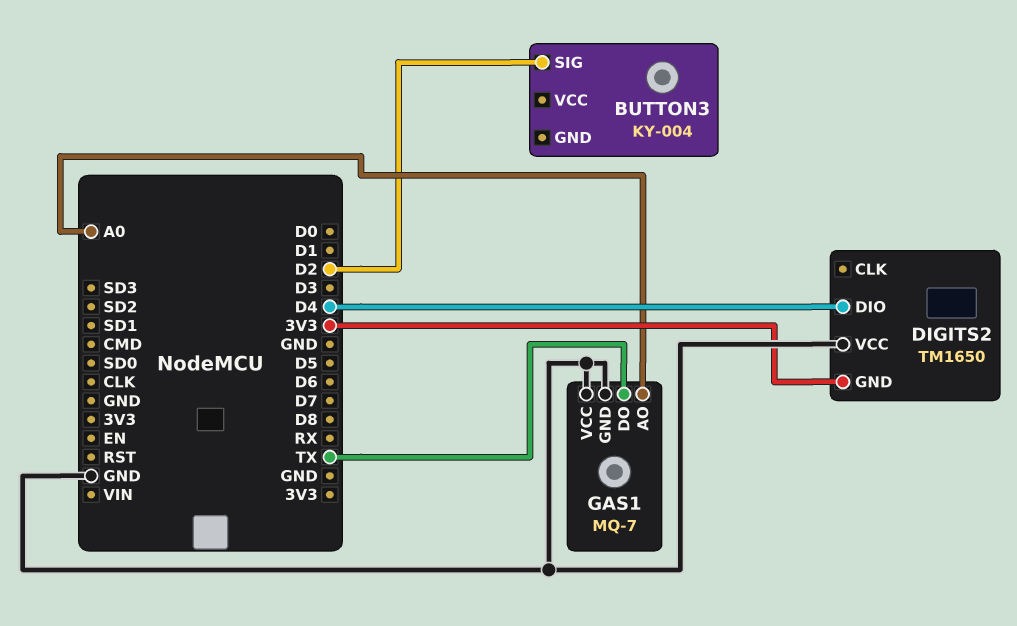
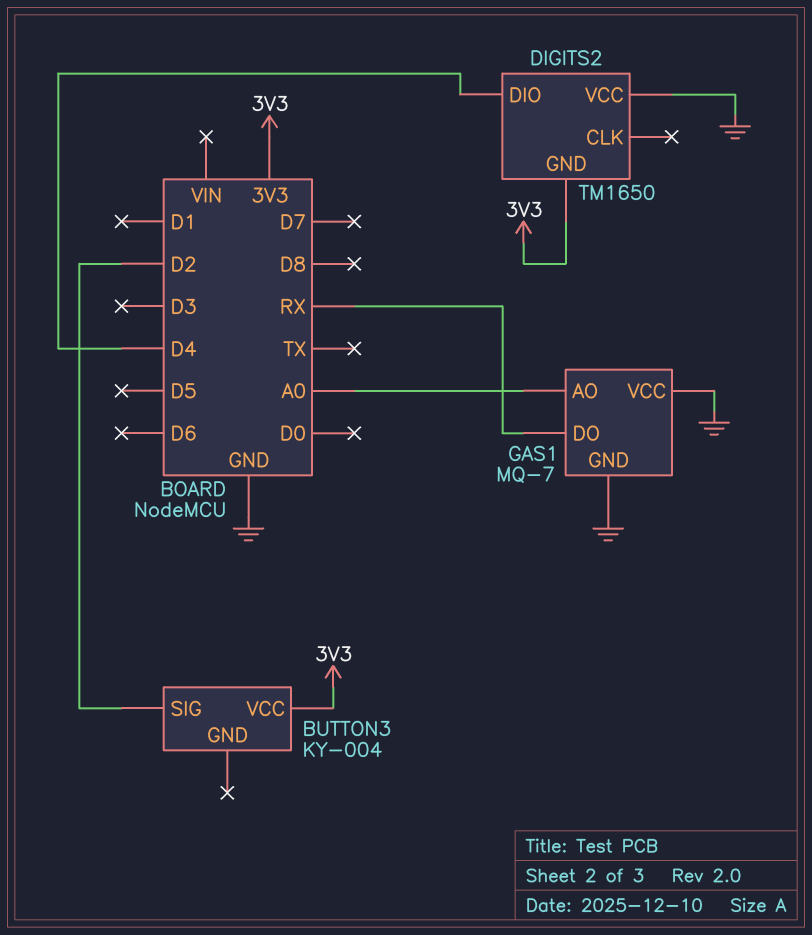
BUTTON3 pin VCC: none -> 3V3
GAS1 pin DO: TX -> RX

